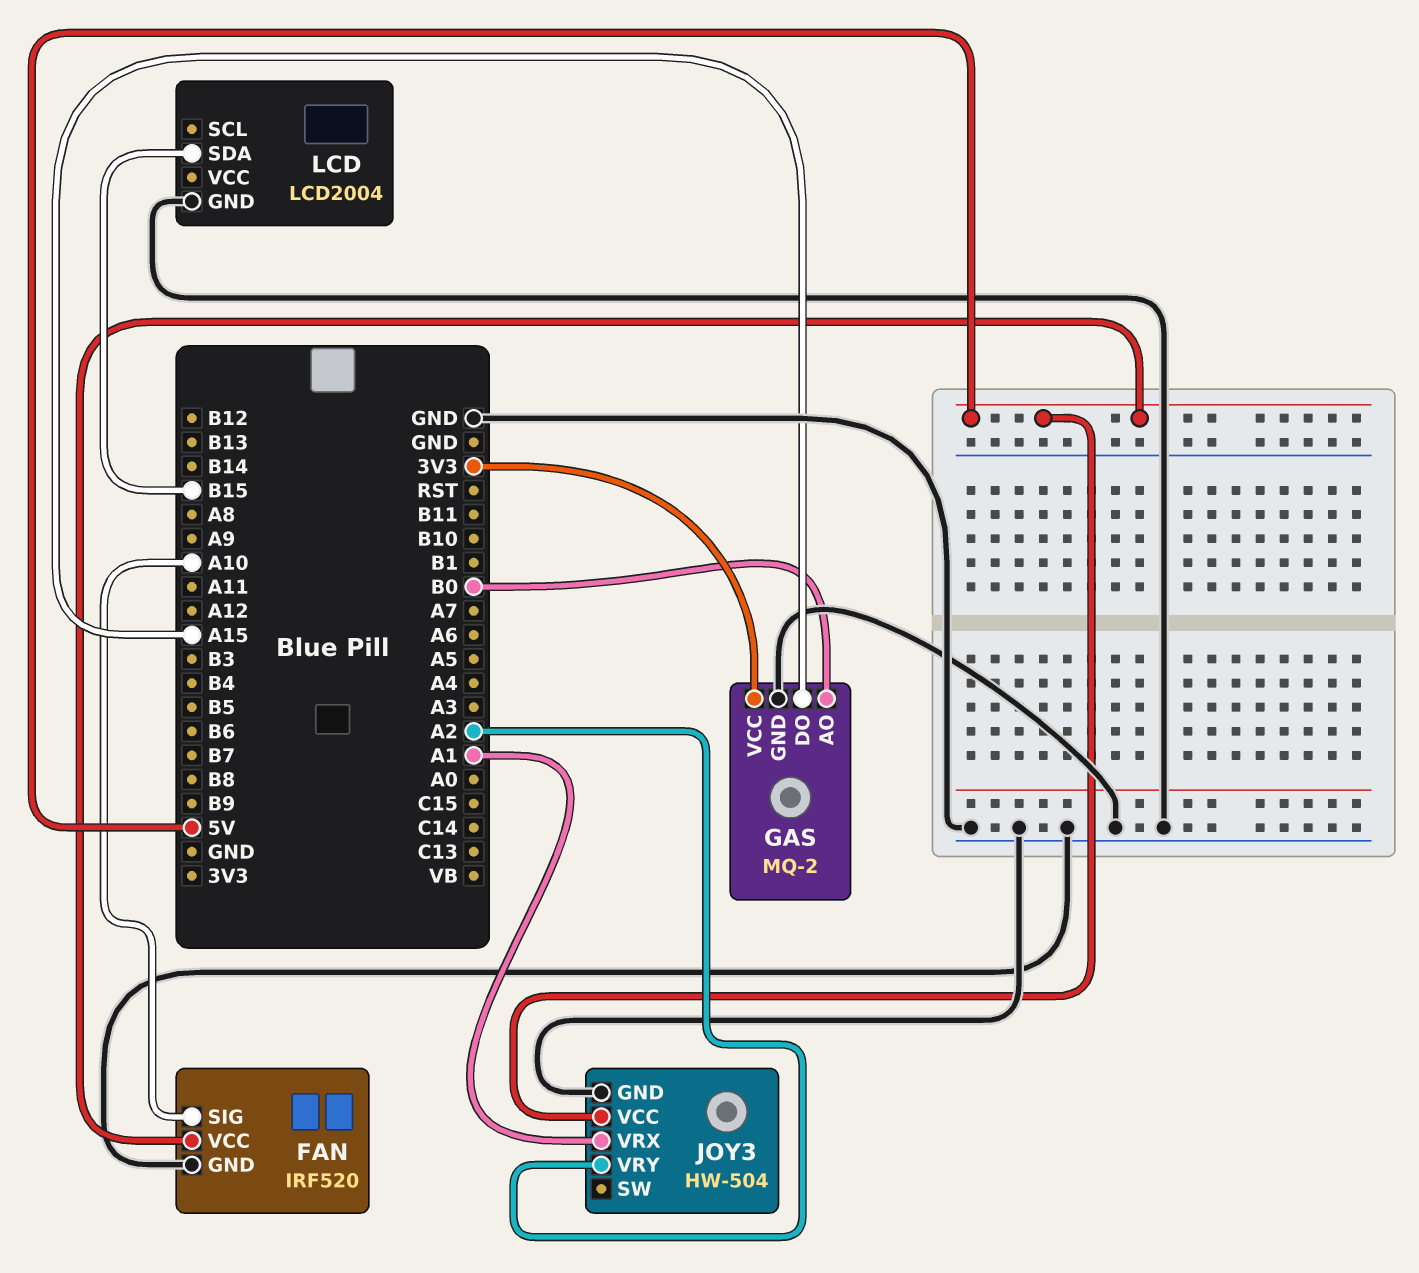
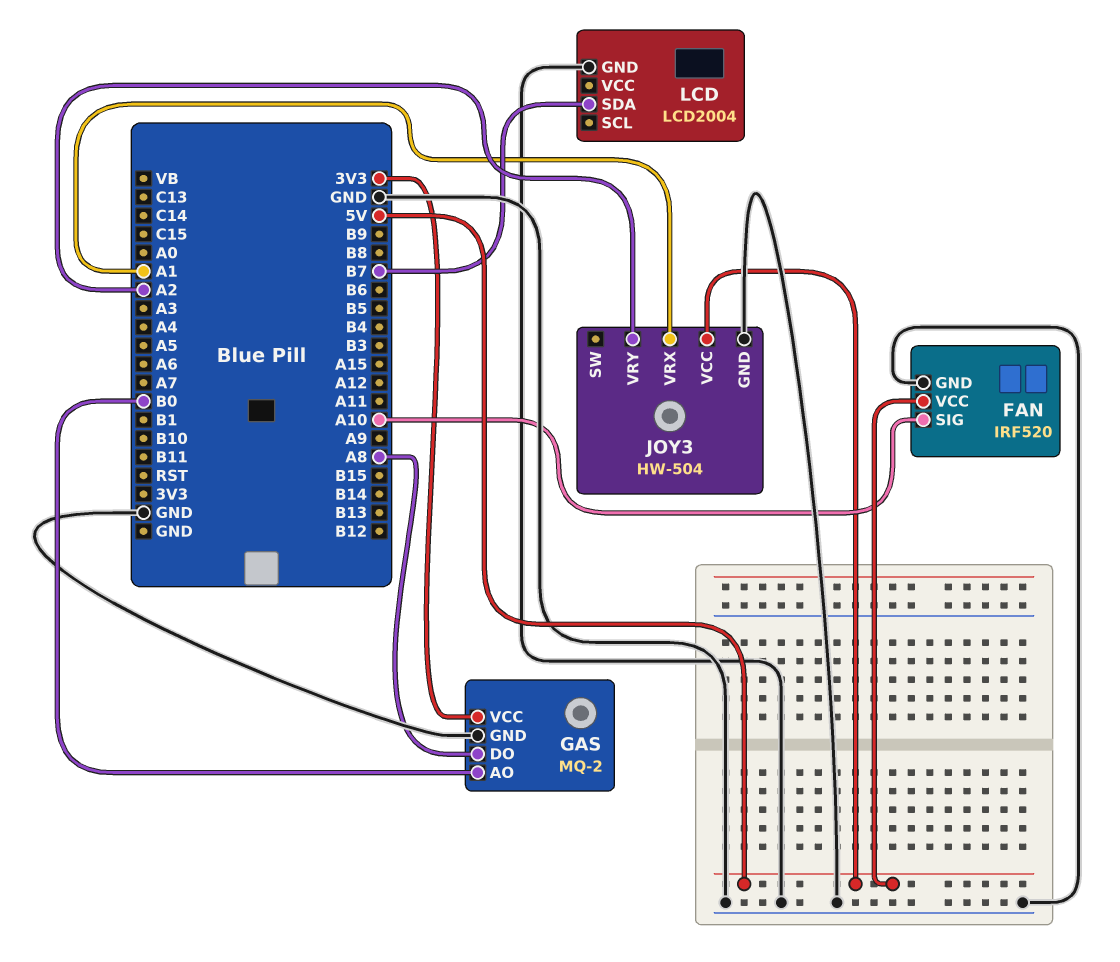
GAS pin DO: A15 -> A8
LCD pin SDA: B15 -> B7

